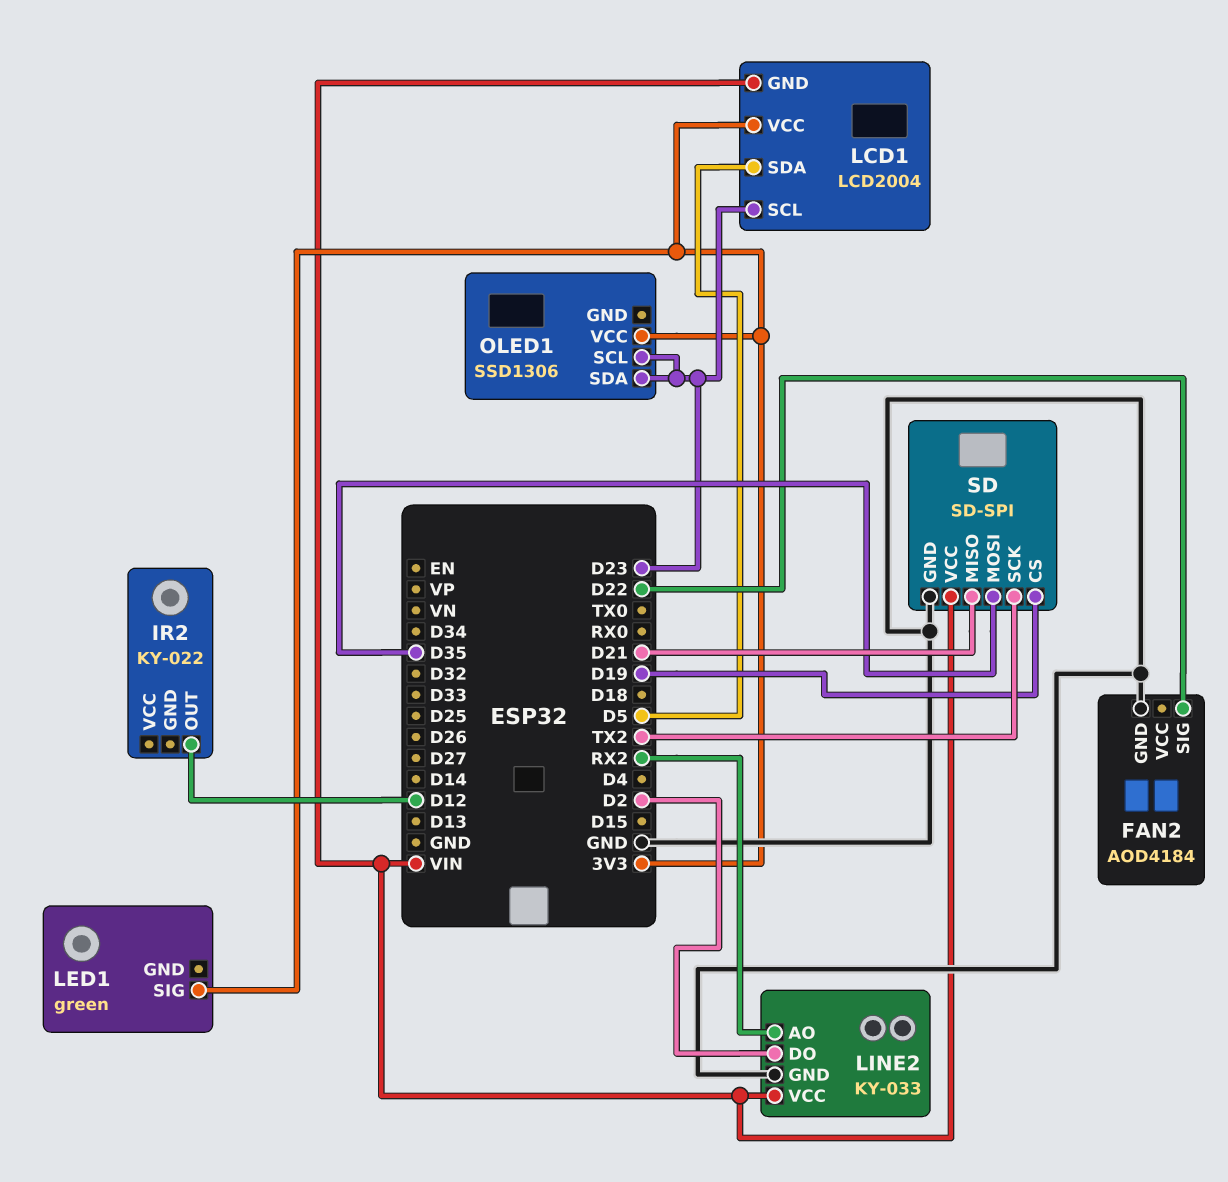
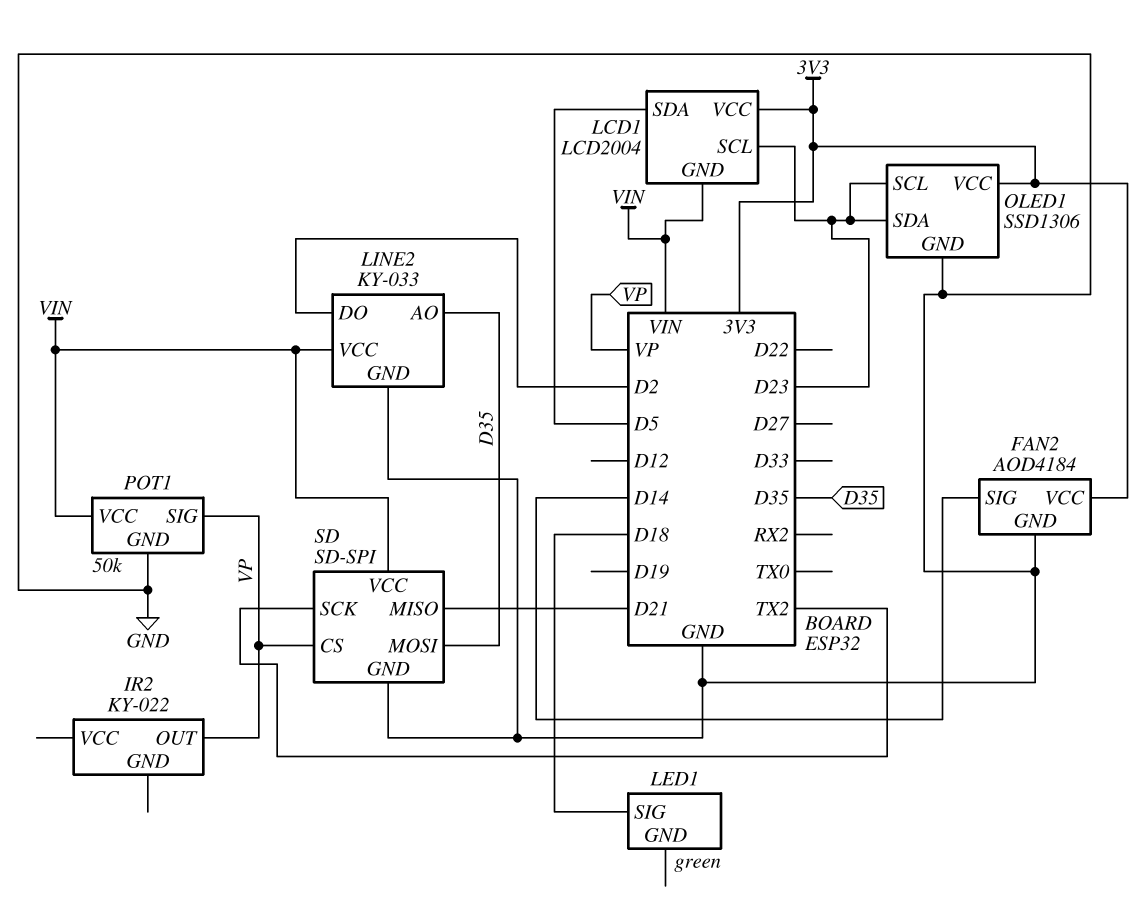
FAN2 pin SIG: D22 -> D14
FAN2 pin VCC: none -> 3V3
IR2 pin OUT: D12 -> VP
LED1 pin SIG: 3V3 -> D18
LINE2 pin AO: RX2 -> D35
OLED1 pin GND: none -> GND
POT1: none -> 50k
POT1 pin GND: none -> GND
POT1 pin SIG: none -> VP
POT1 pin VCC: none -> VIN
SD pin CS: D19 -> VP

